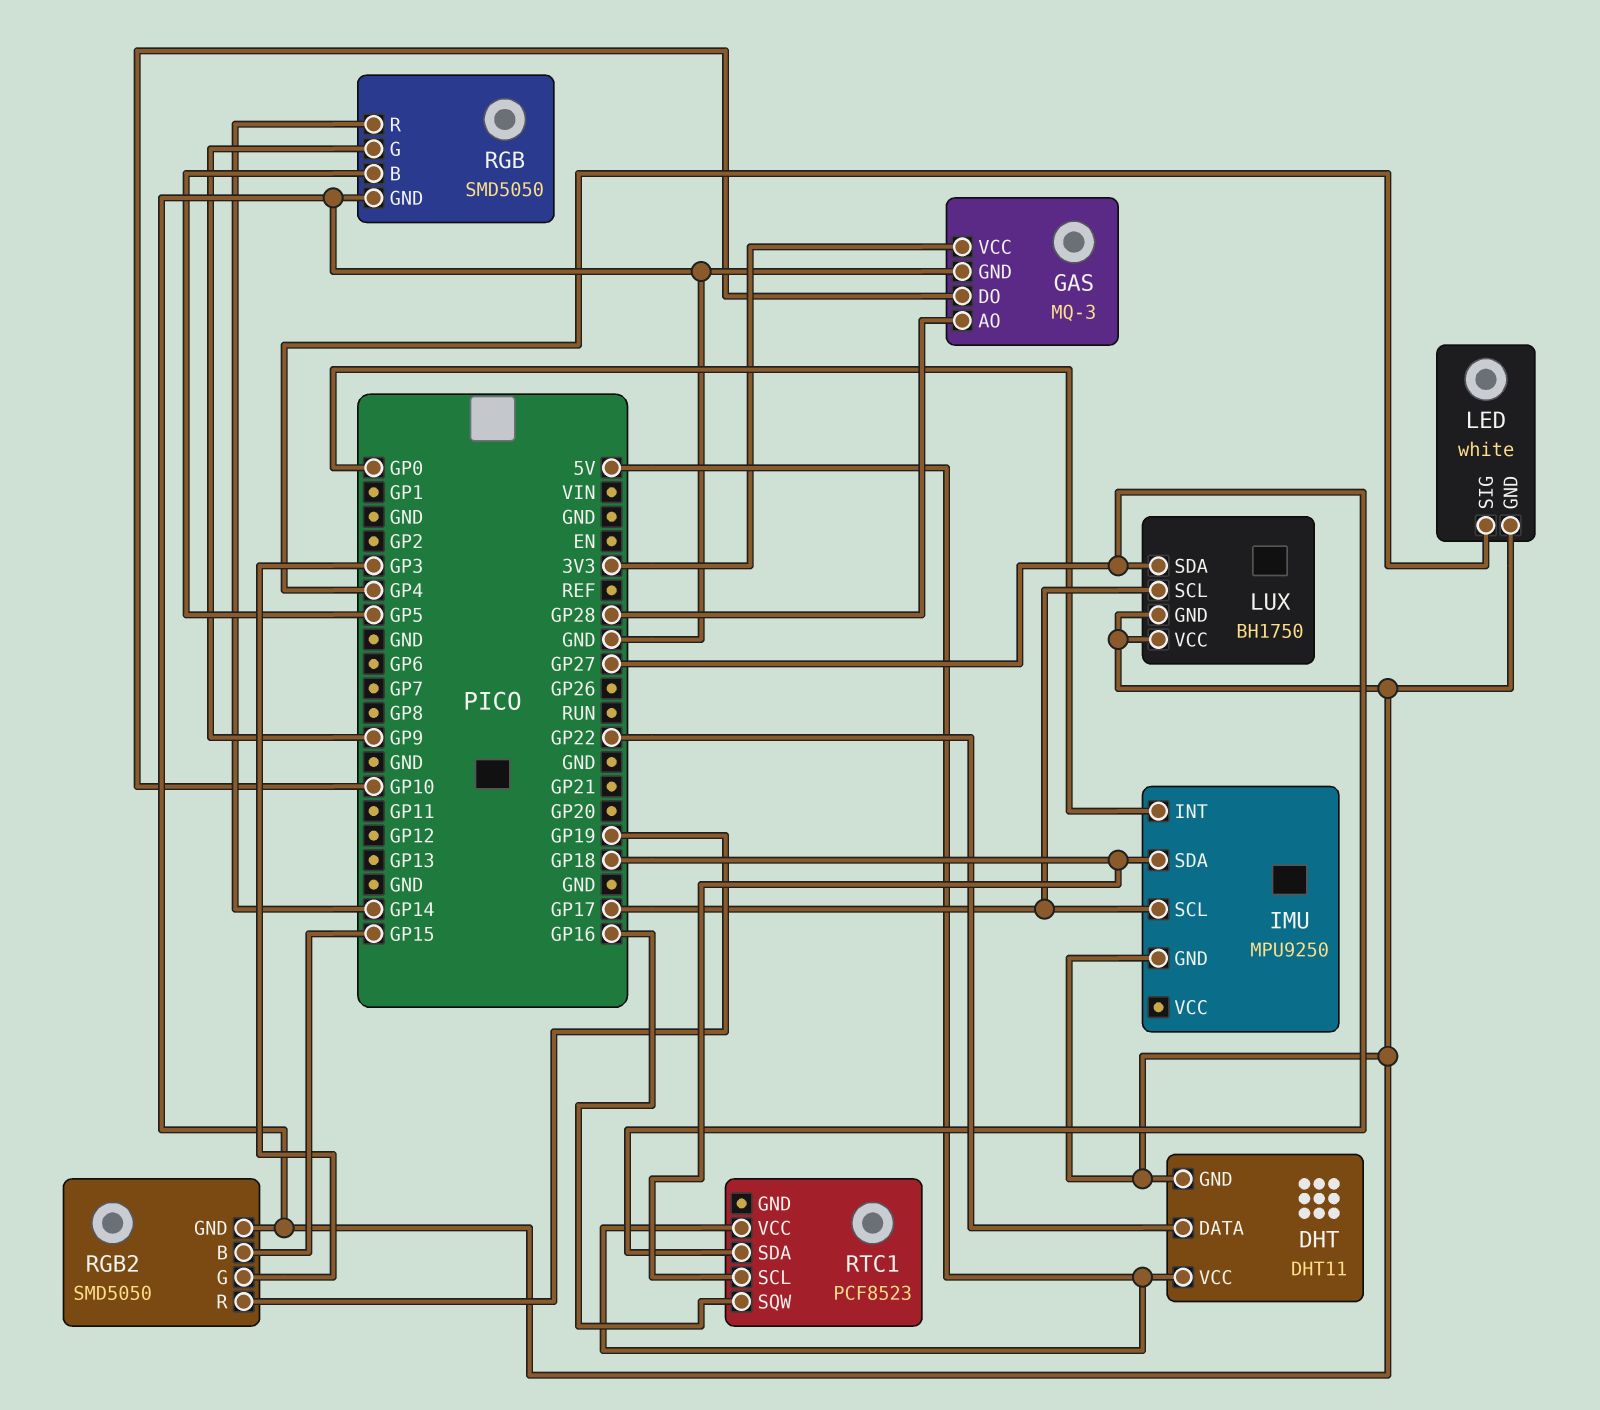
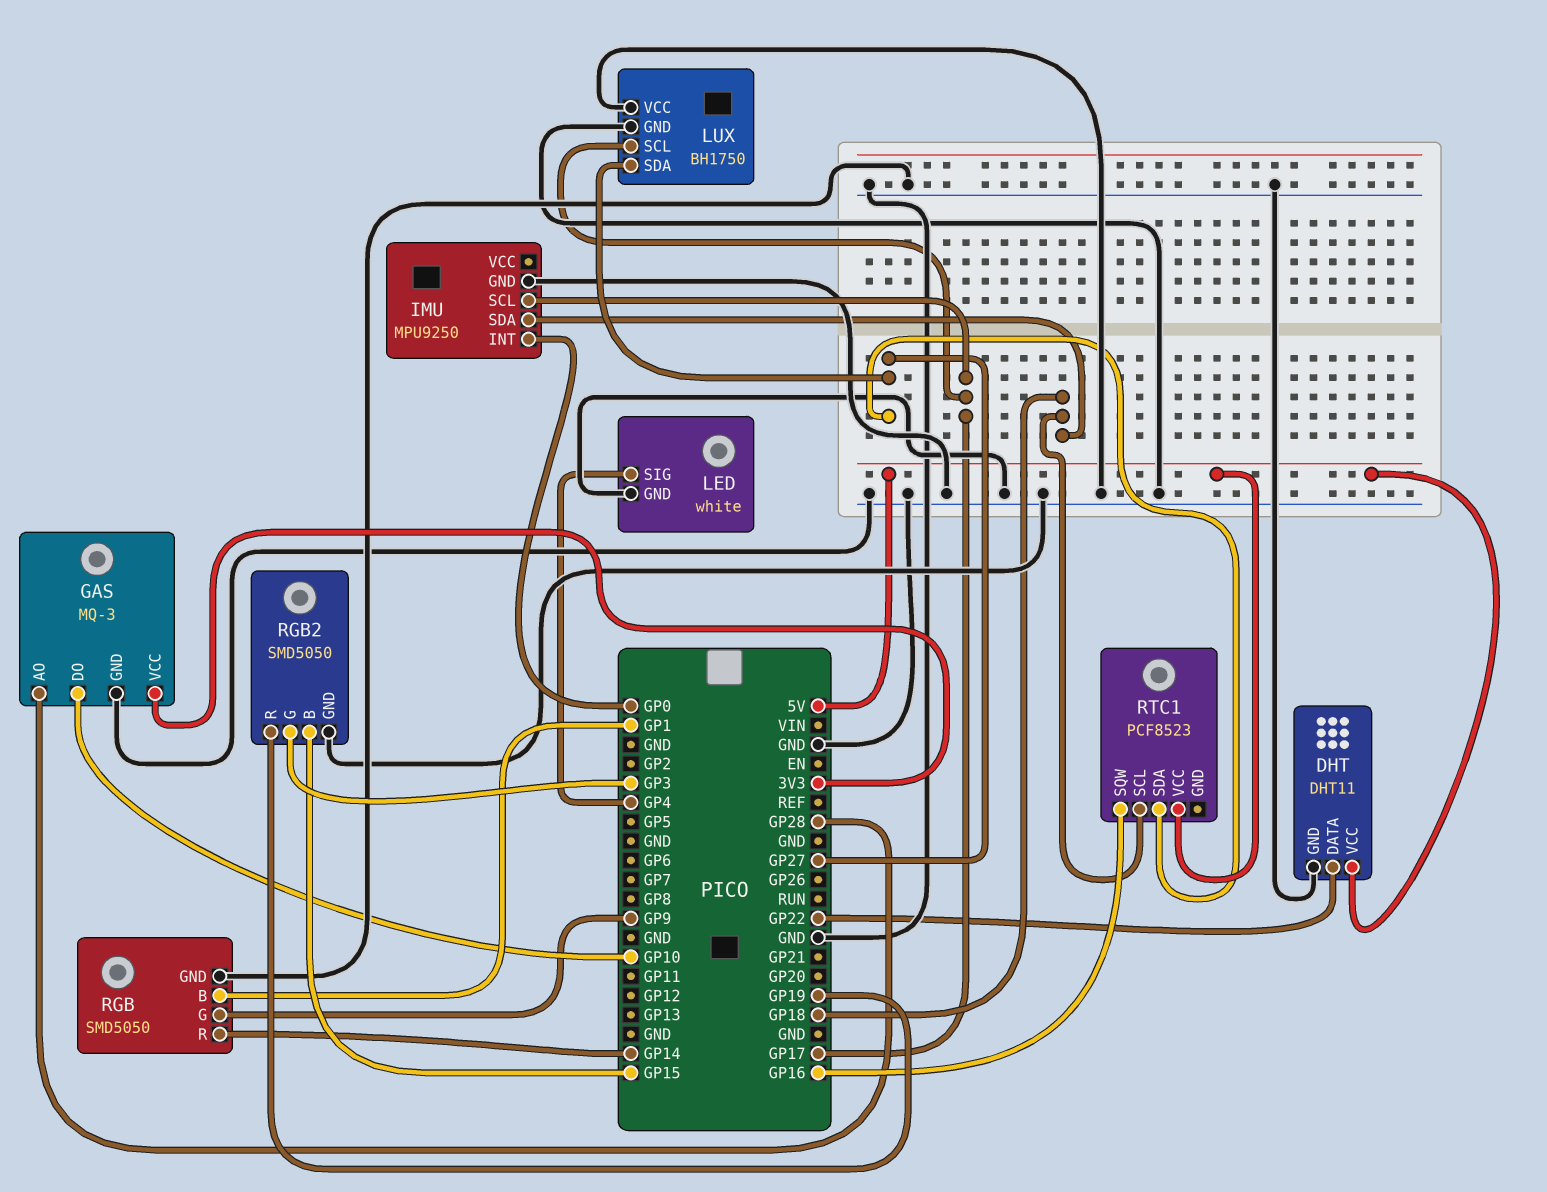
RGB pin B: GP5 -> GP1

